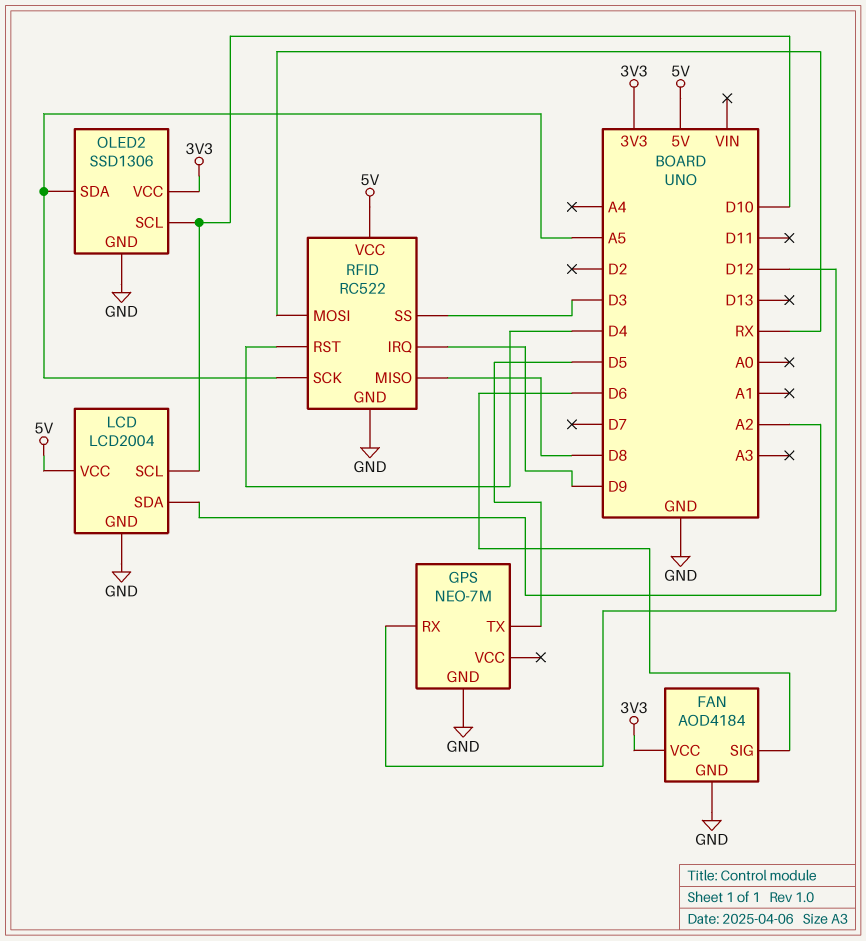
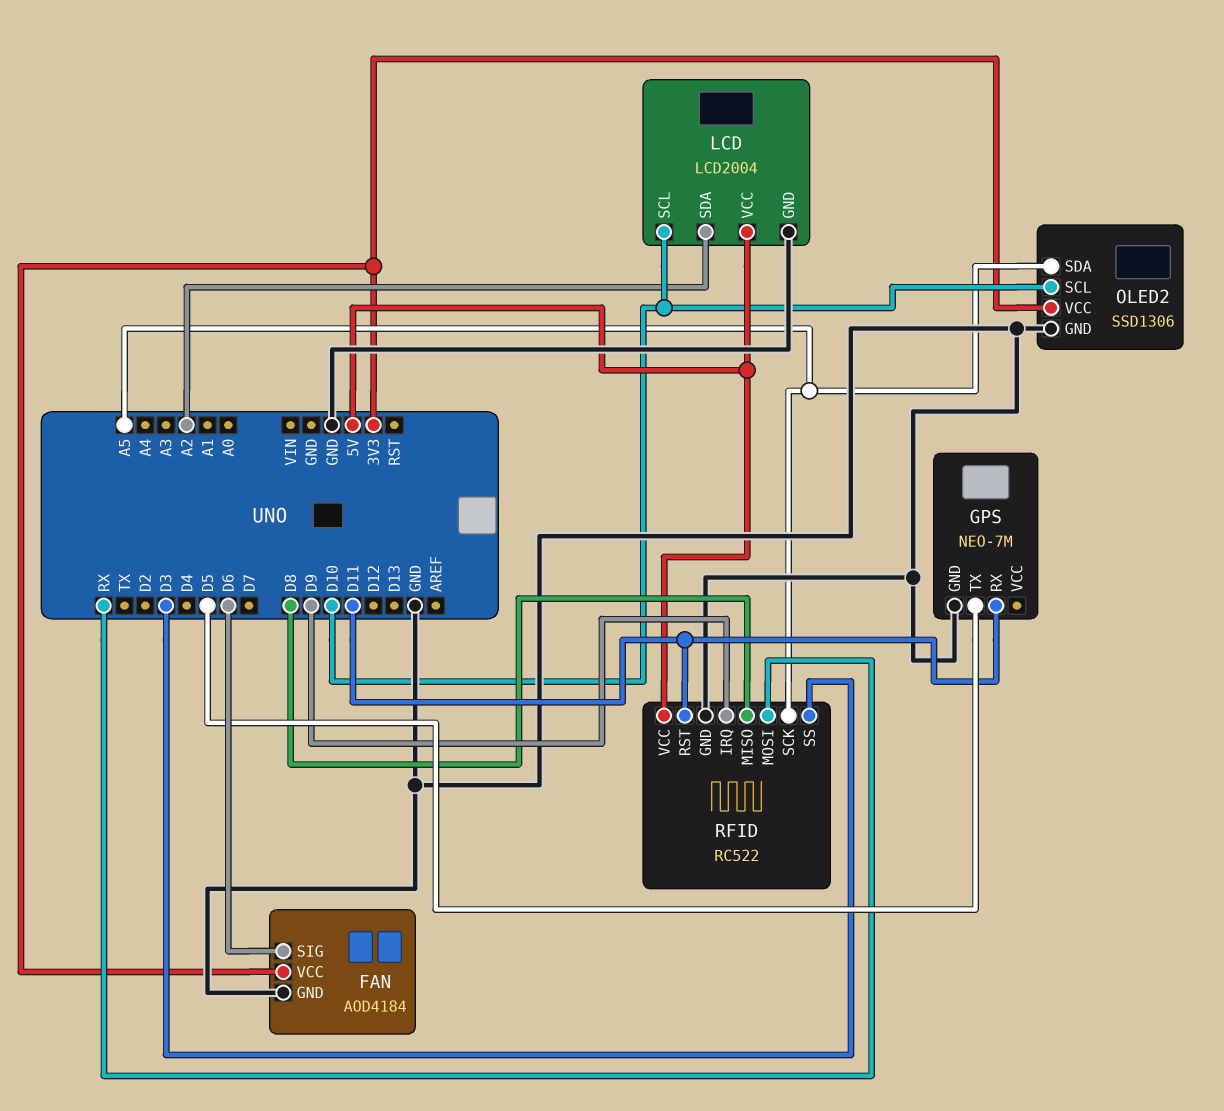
GPS pin RX: D12 -> D11
RFID pin RST: D4 -> D11

